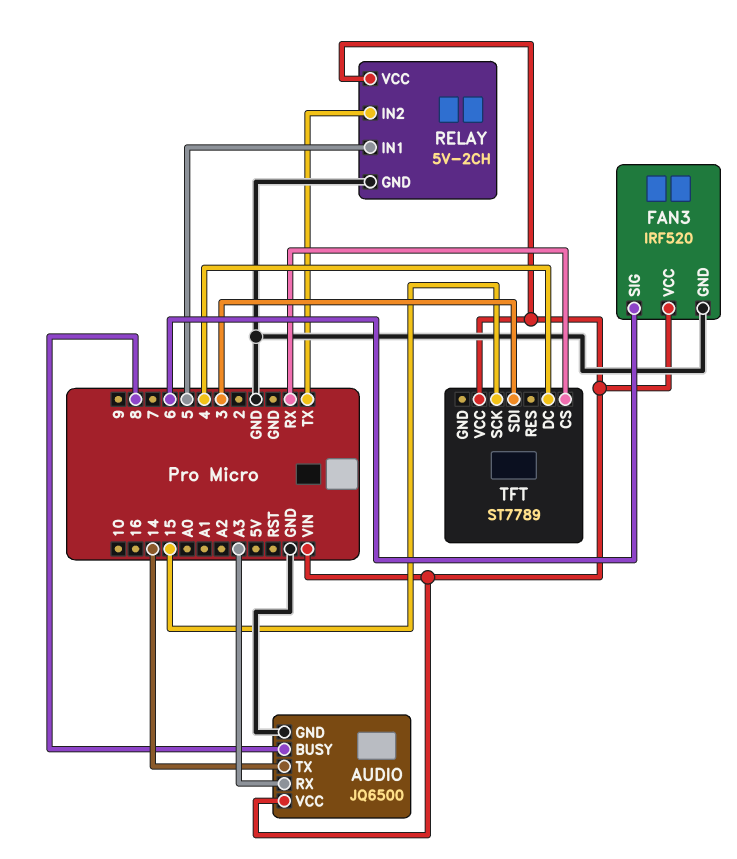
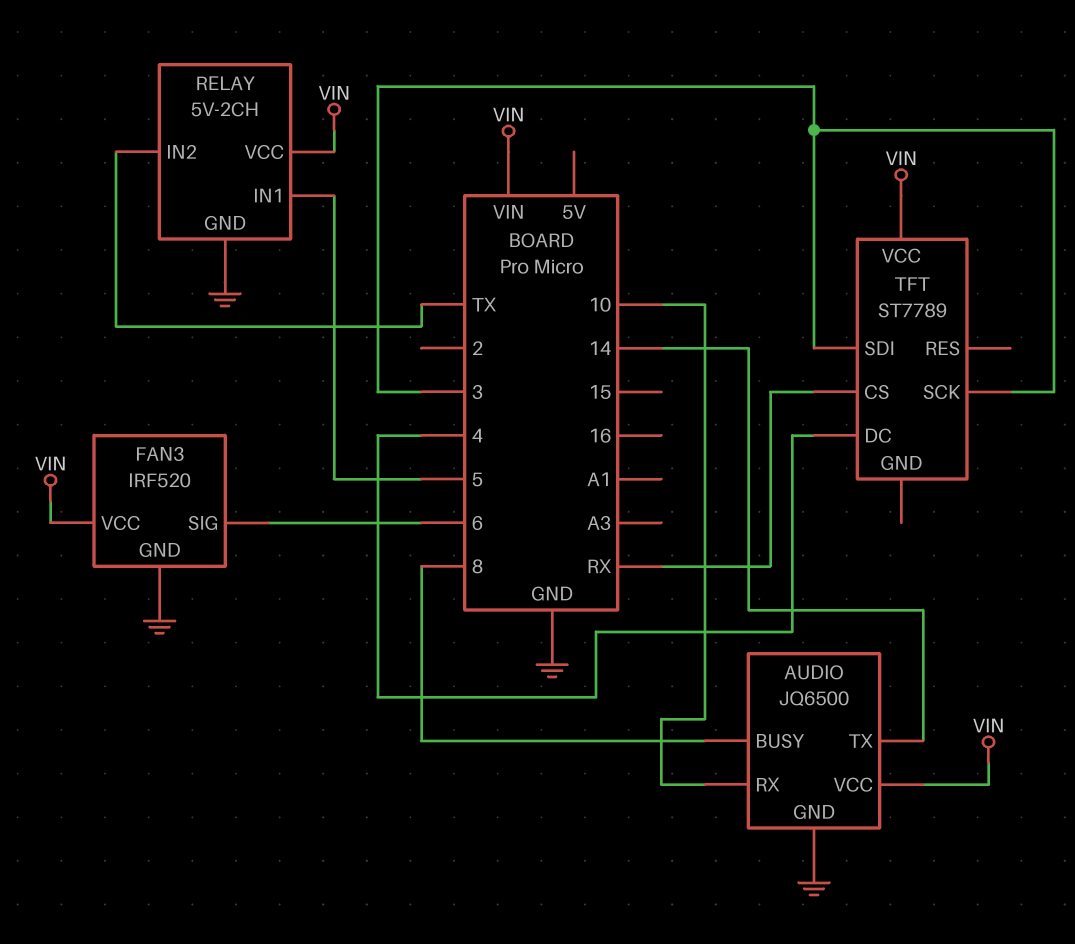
AUDIO pin RX: A3 -> 10
TFT pin SCK: 15 -> 3

